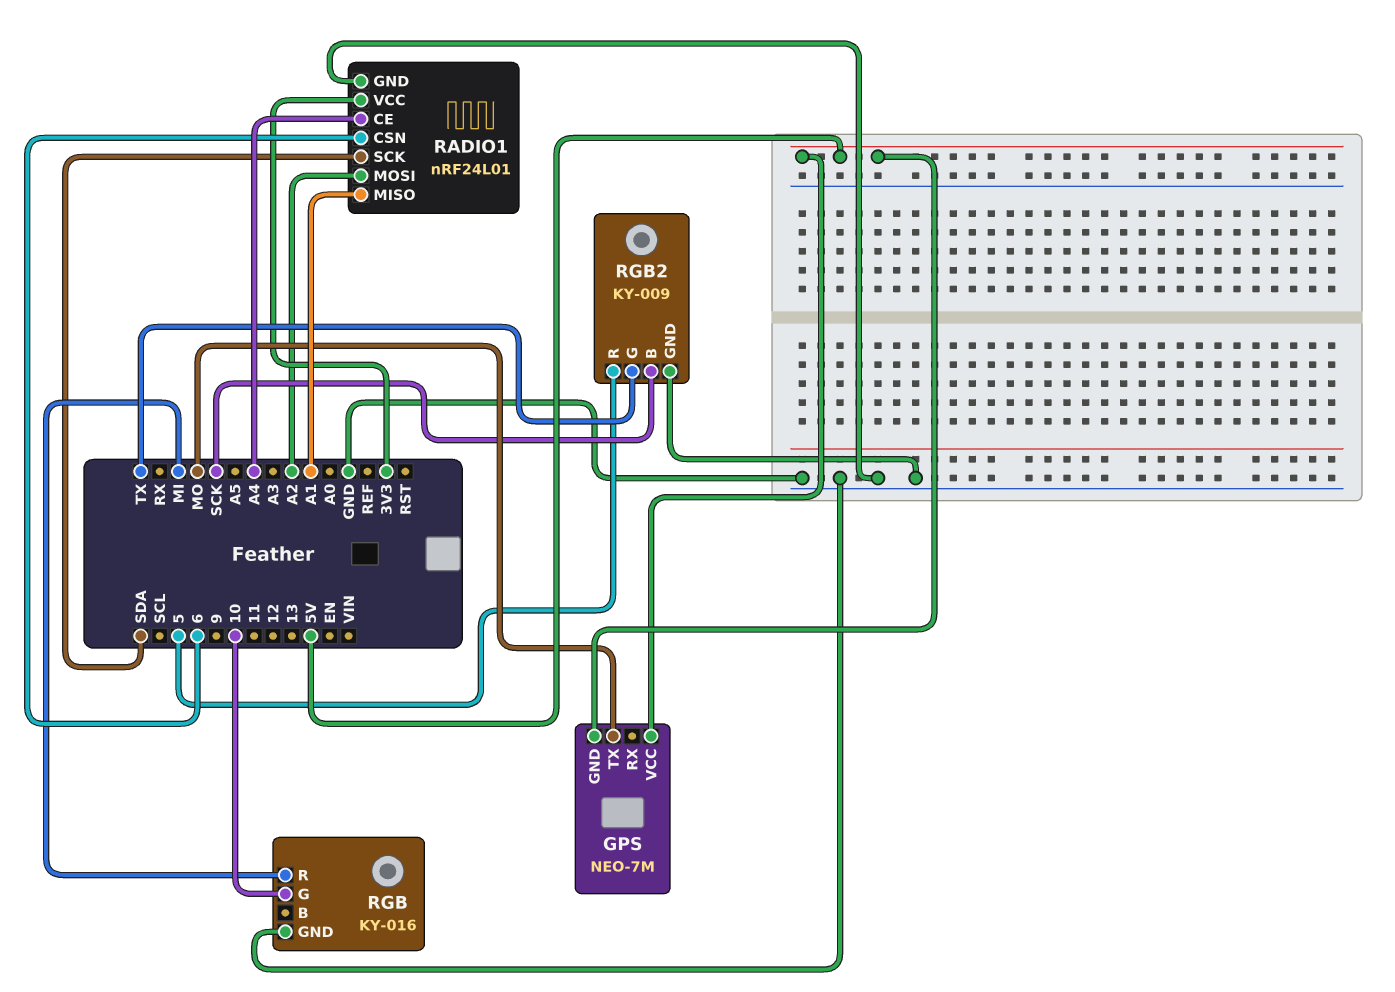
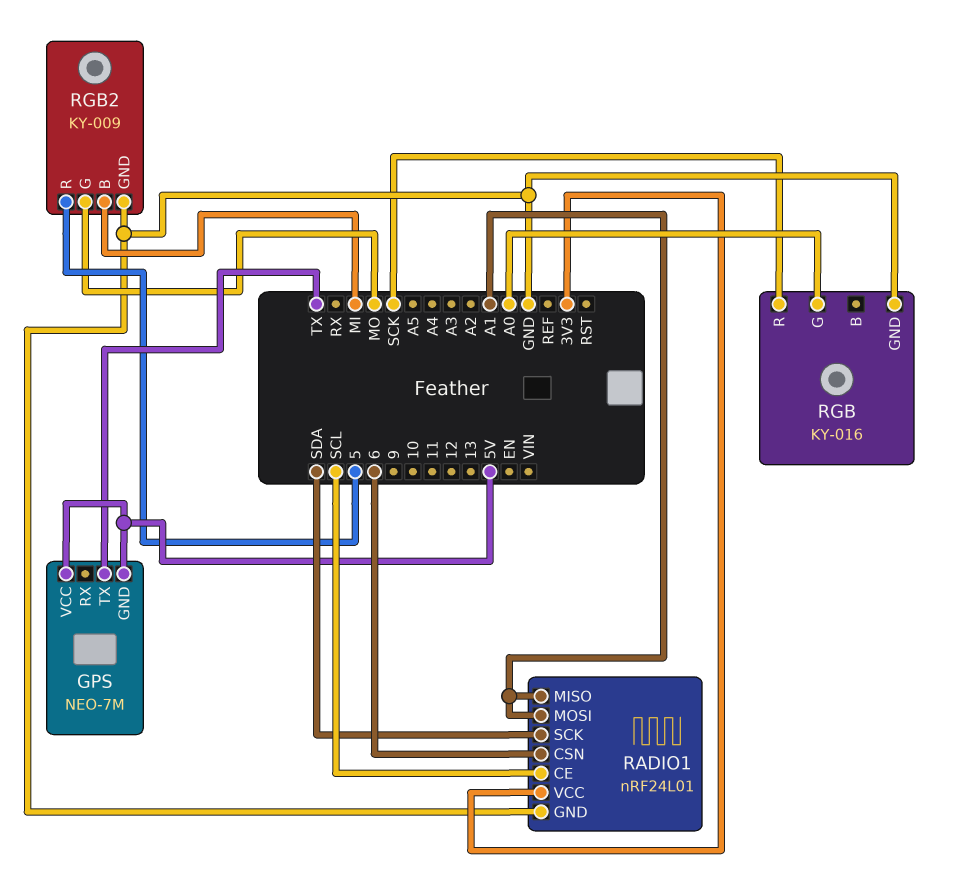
GPS pin TX: MO -> TX
RADIO1 pin CE: A4 -> SCL
RADIO1 pin MOSI: A2 -> A1
RGB pin G: 10 -> A0
RGB pin R: MI -> SCK
RGB2 pin B: SCK -> MI
RGB2 pin G: TX -> MO

